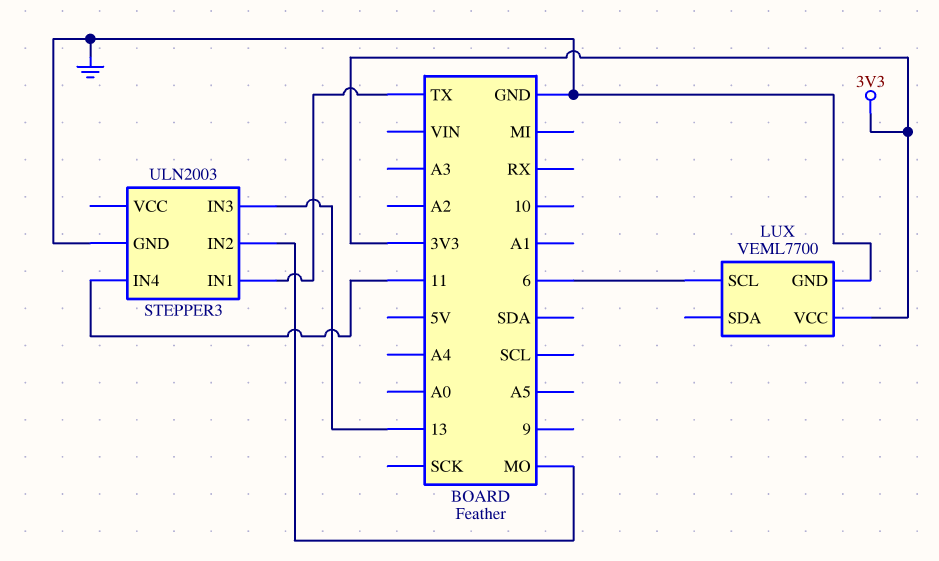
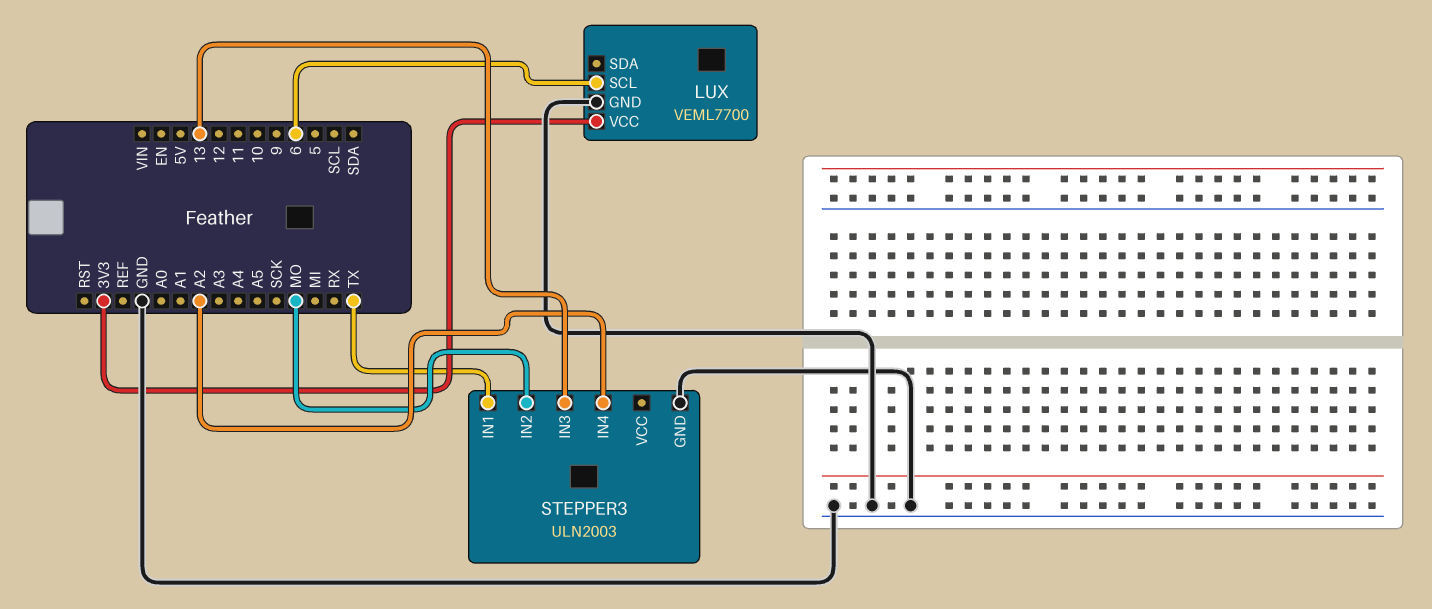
STEPPER3 pin IN4: 11 -> A2

